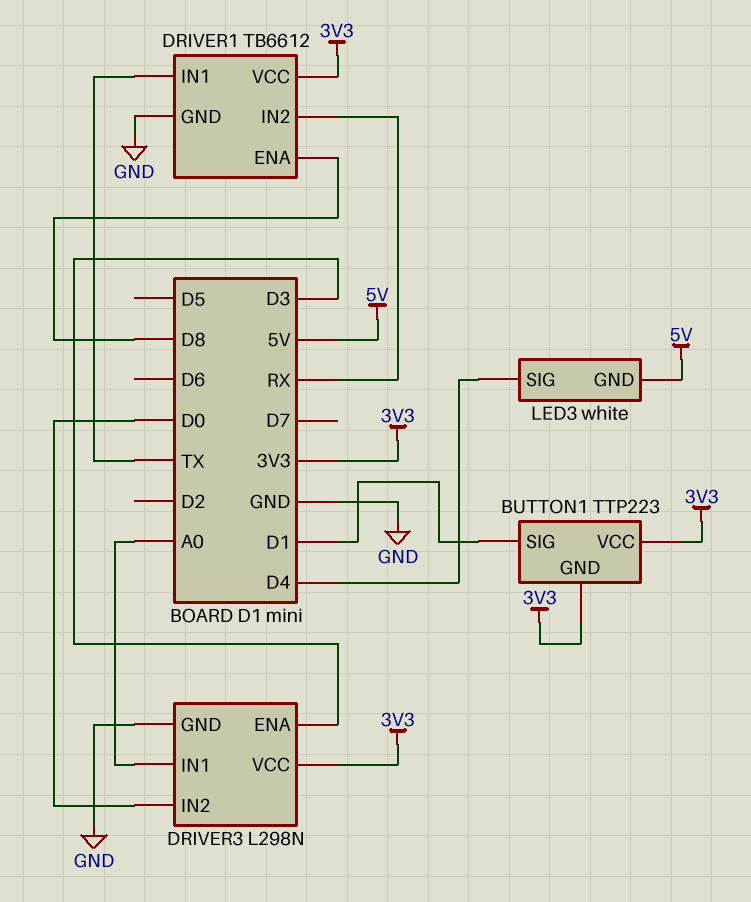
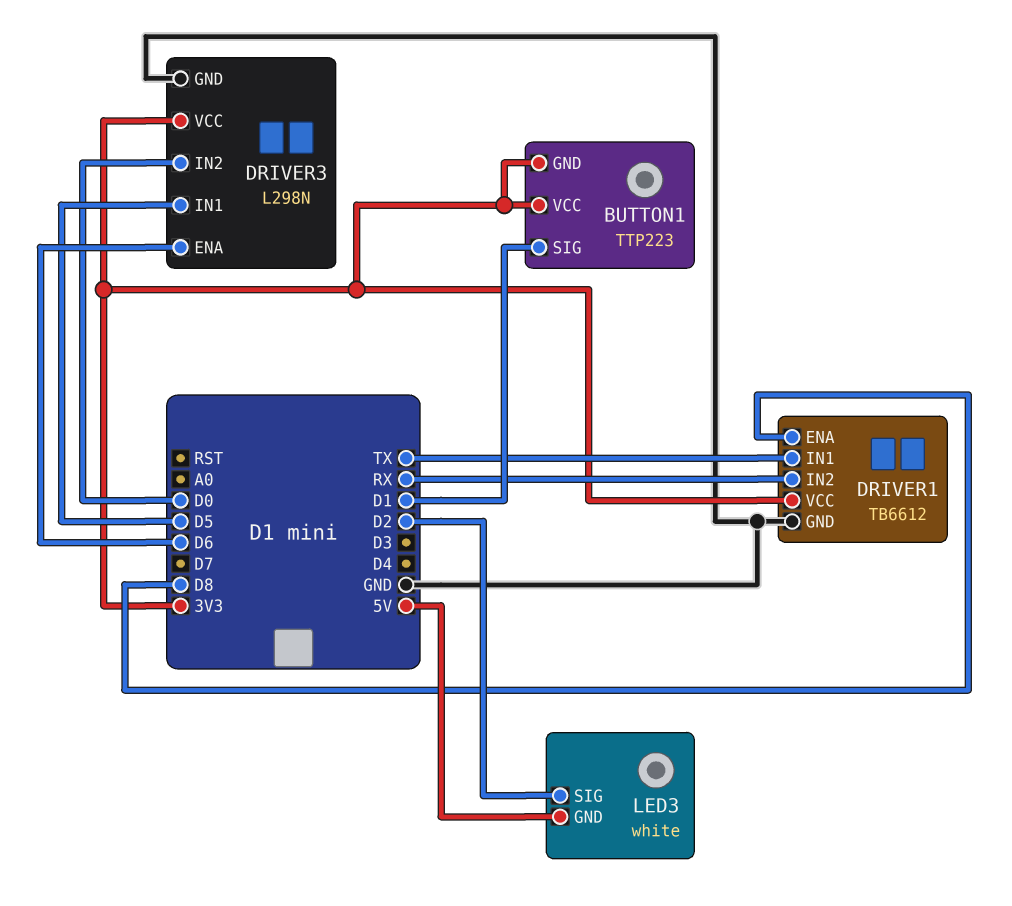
DRIVER3 pin ENA: D3 -> D6
DRIVER3 pin IN1: A0 -> D5
LED3 pin SIG: D4 -> D2

